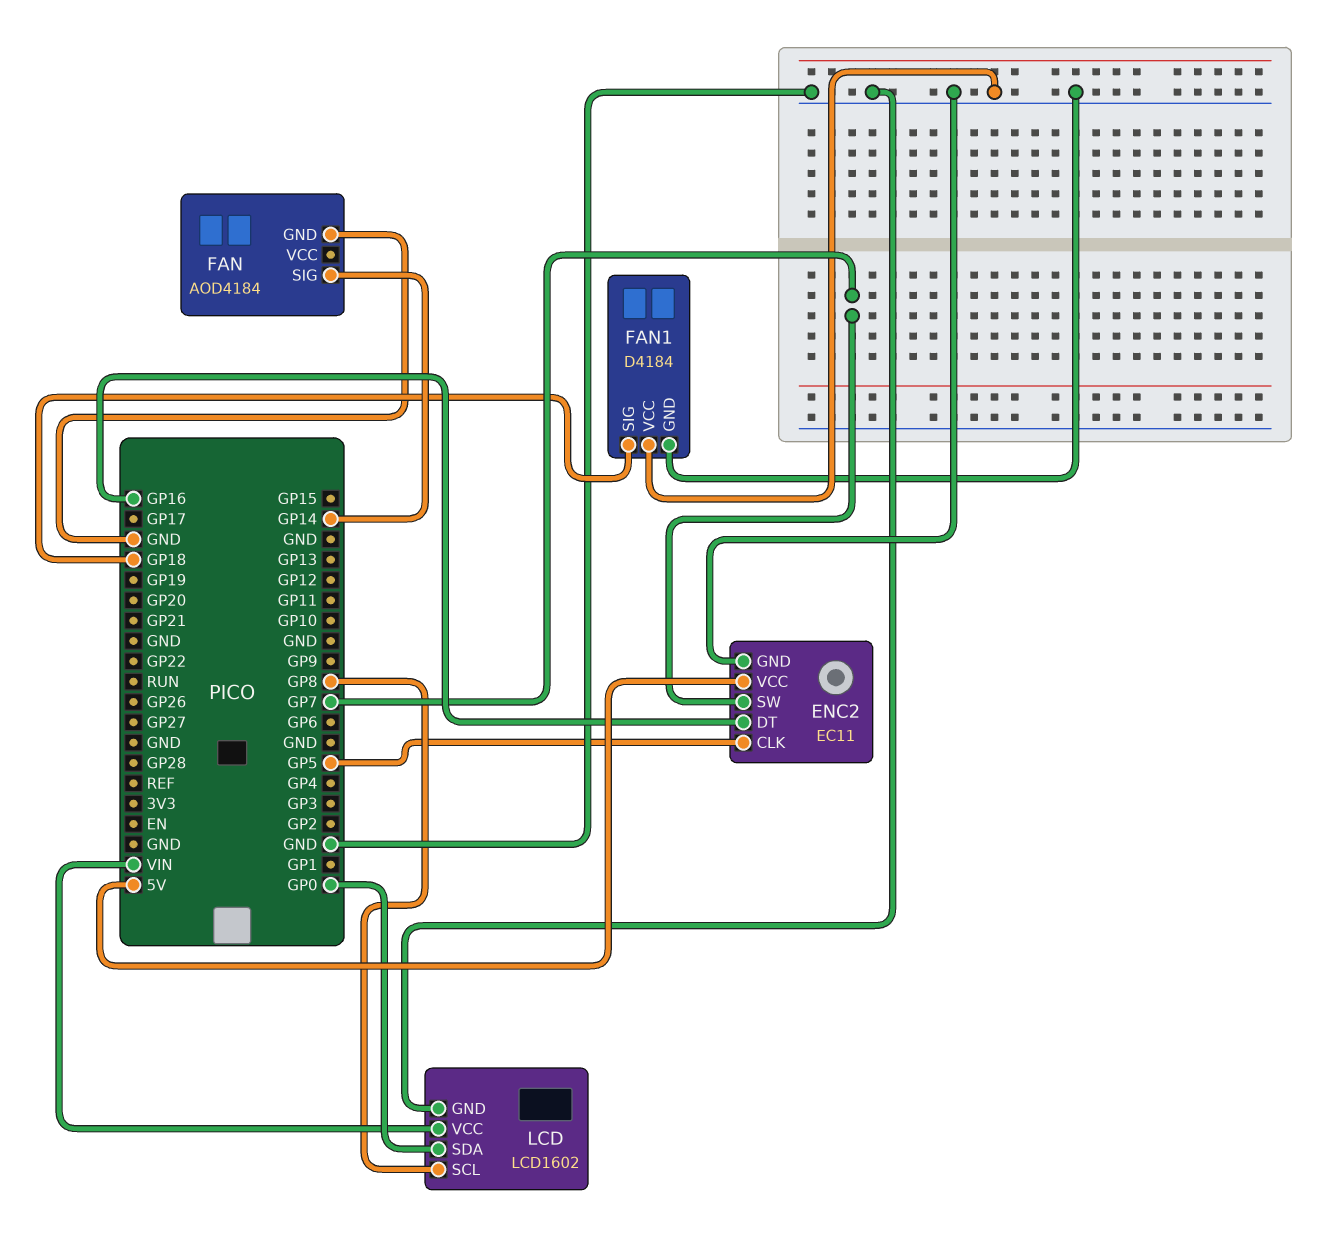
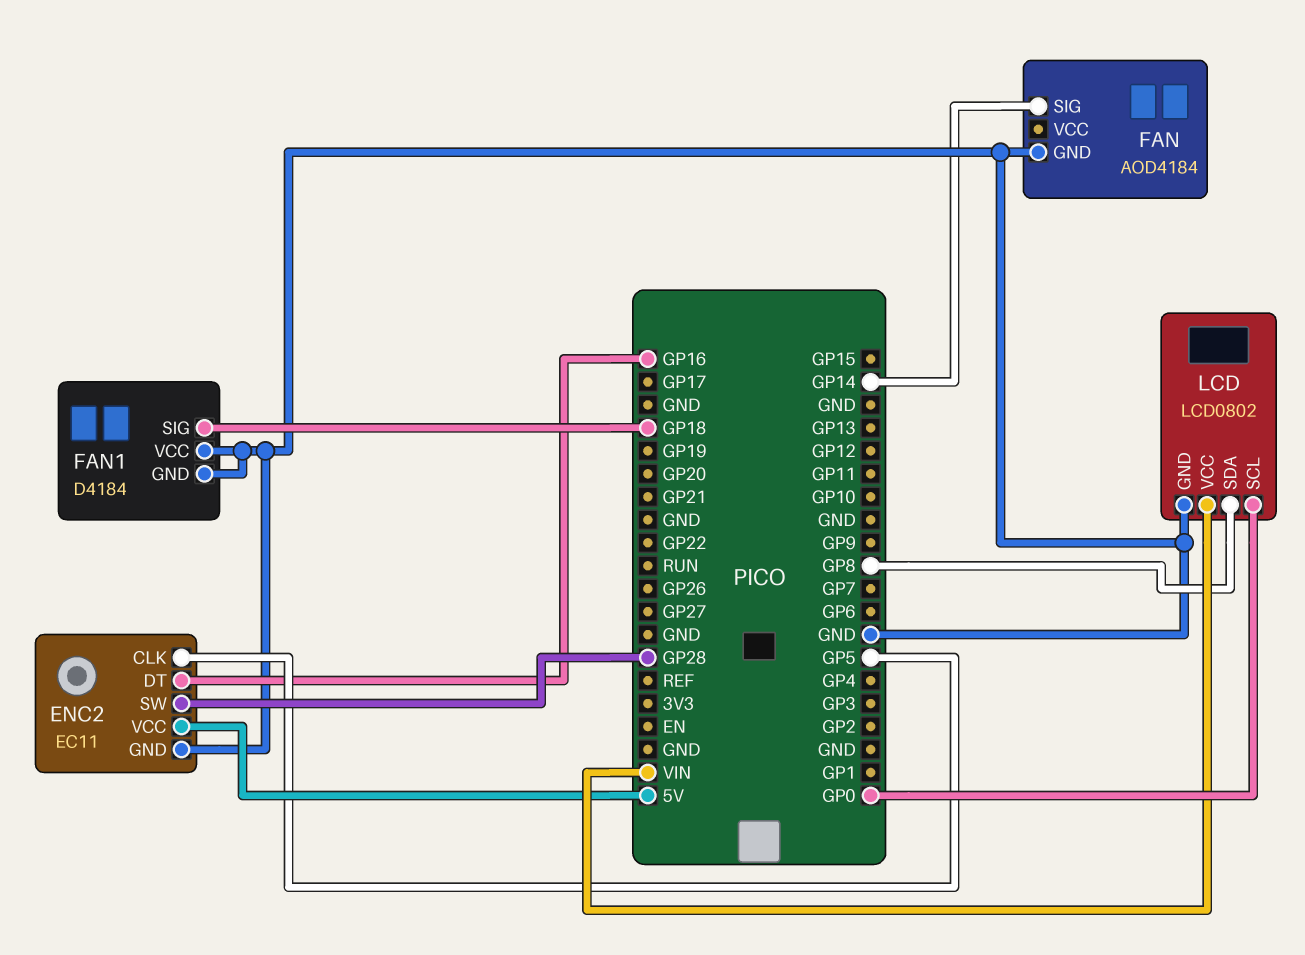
ENC2 pin SW: GP7 -> GP28
LCD: LCD1602 -> LCD0802
LCD pin SCL: GP8 -> GP0
LCD pin SDA: GP0 -> GP8

